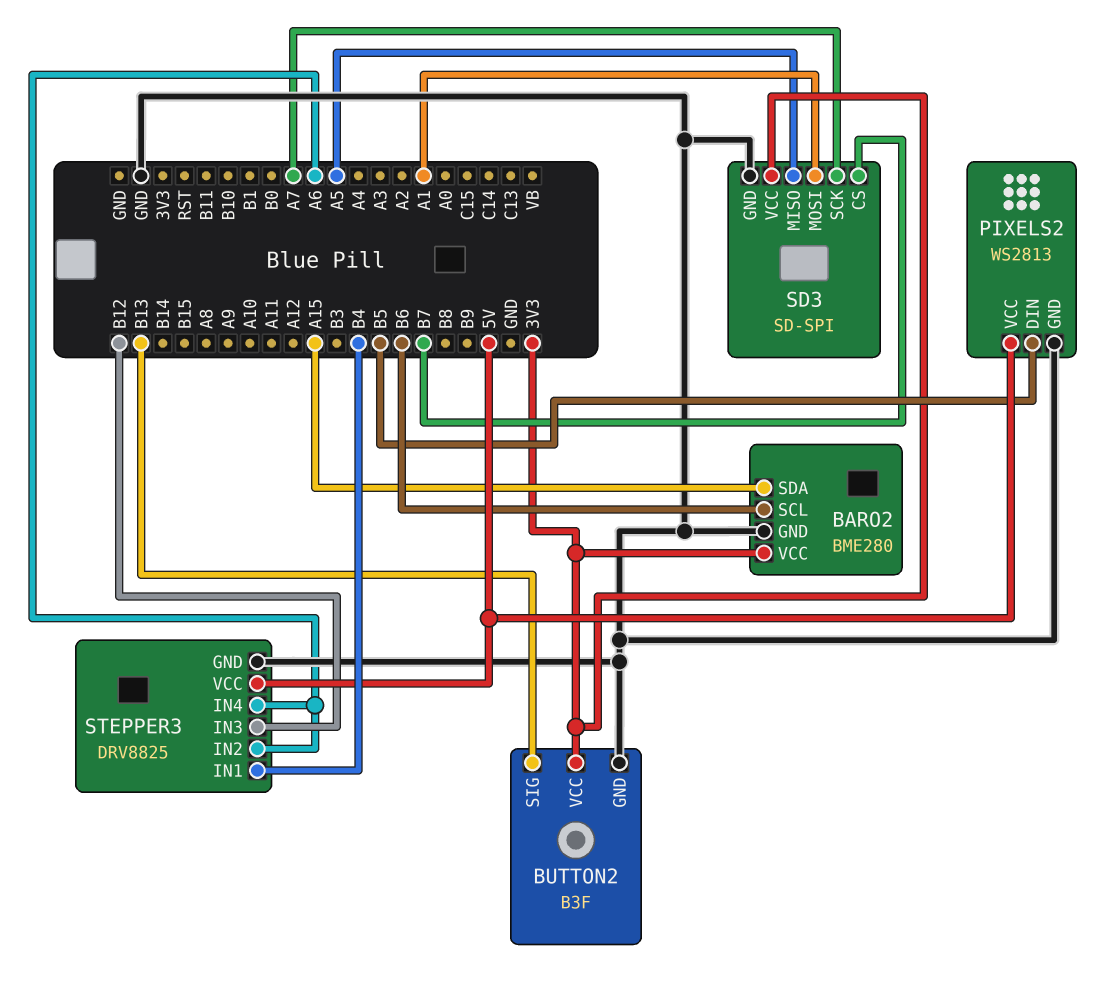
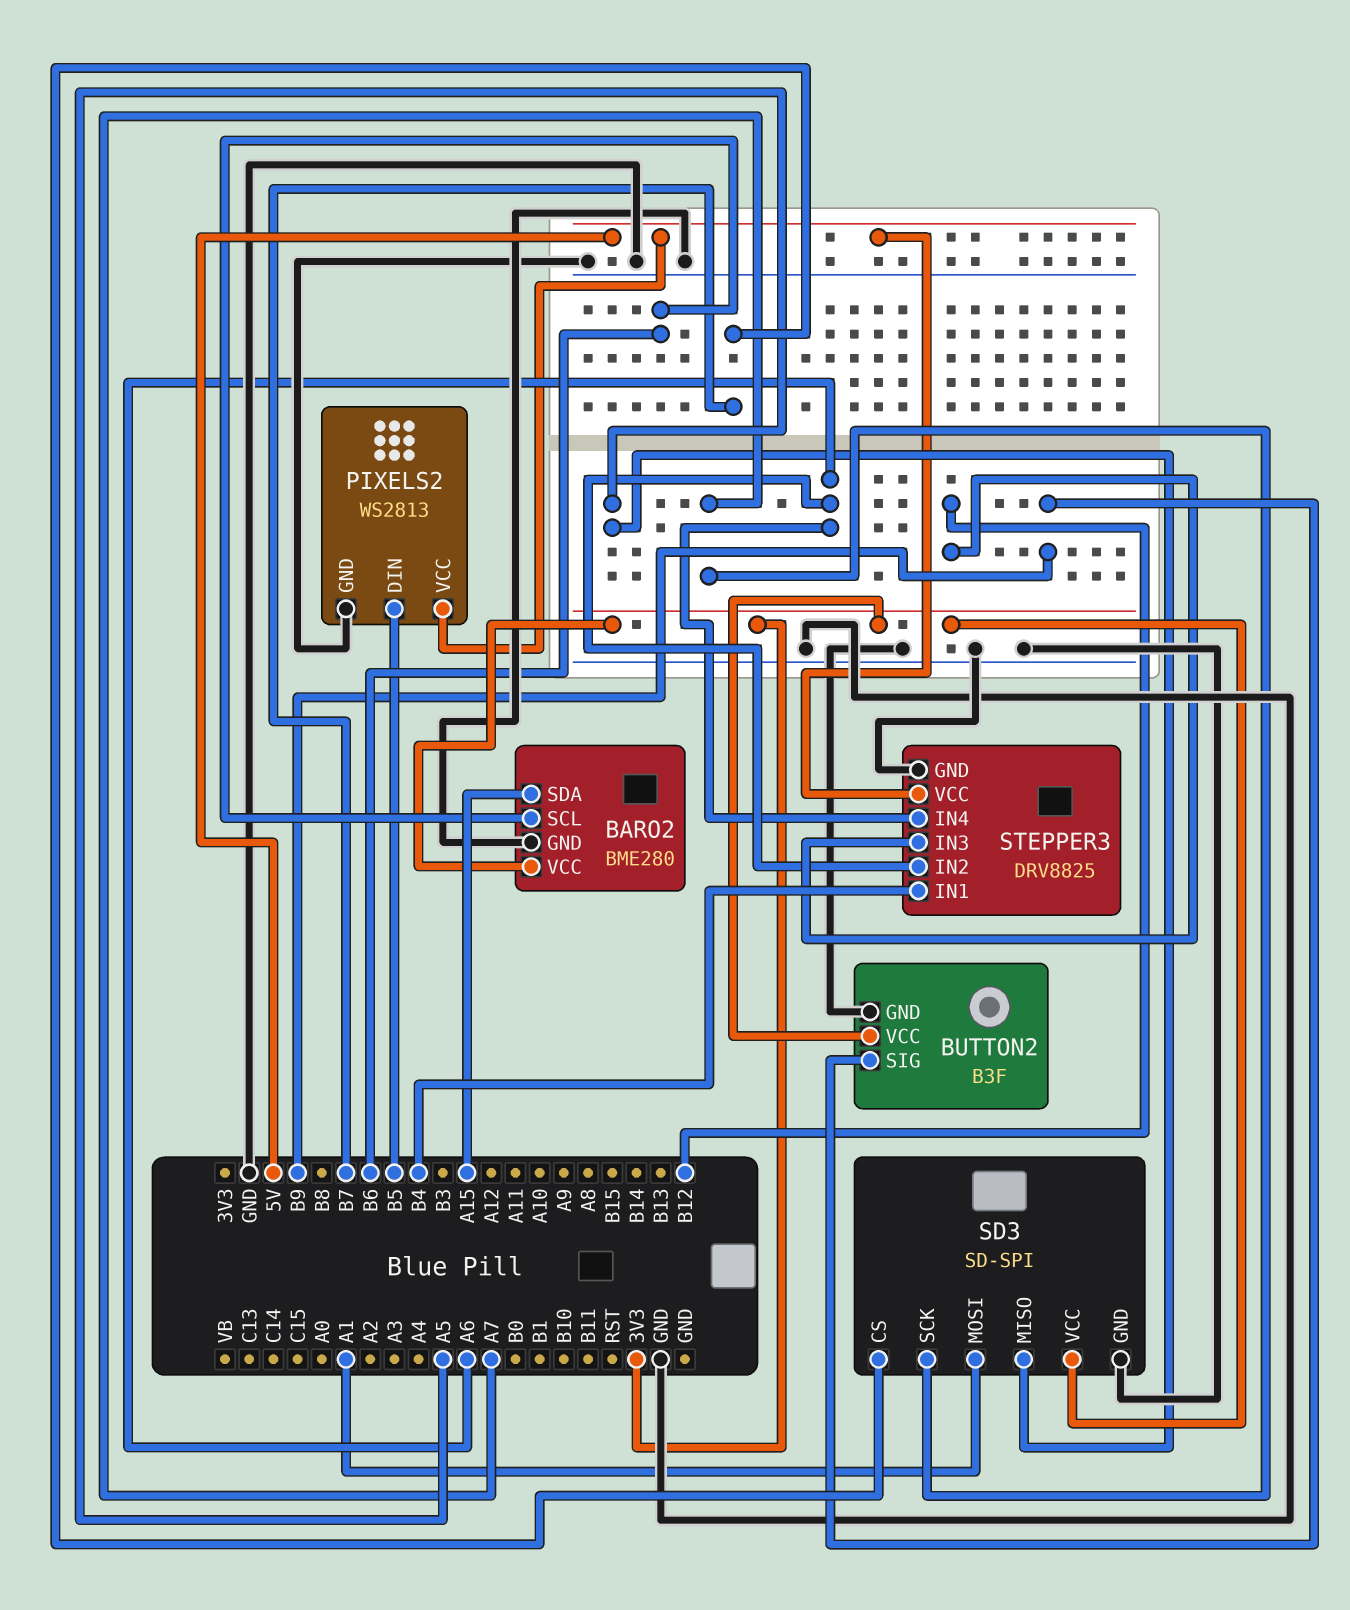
BUTTON2 pin SIG: B13 -> B9

